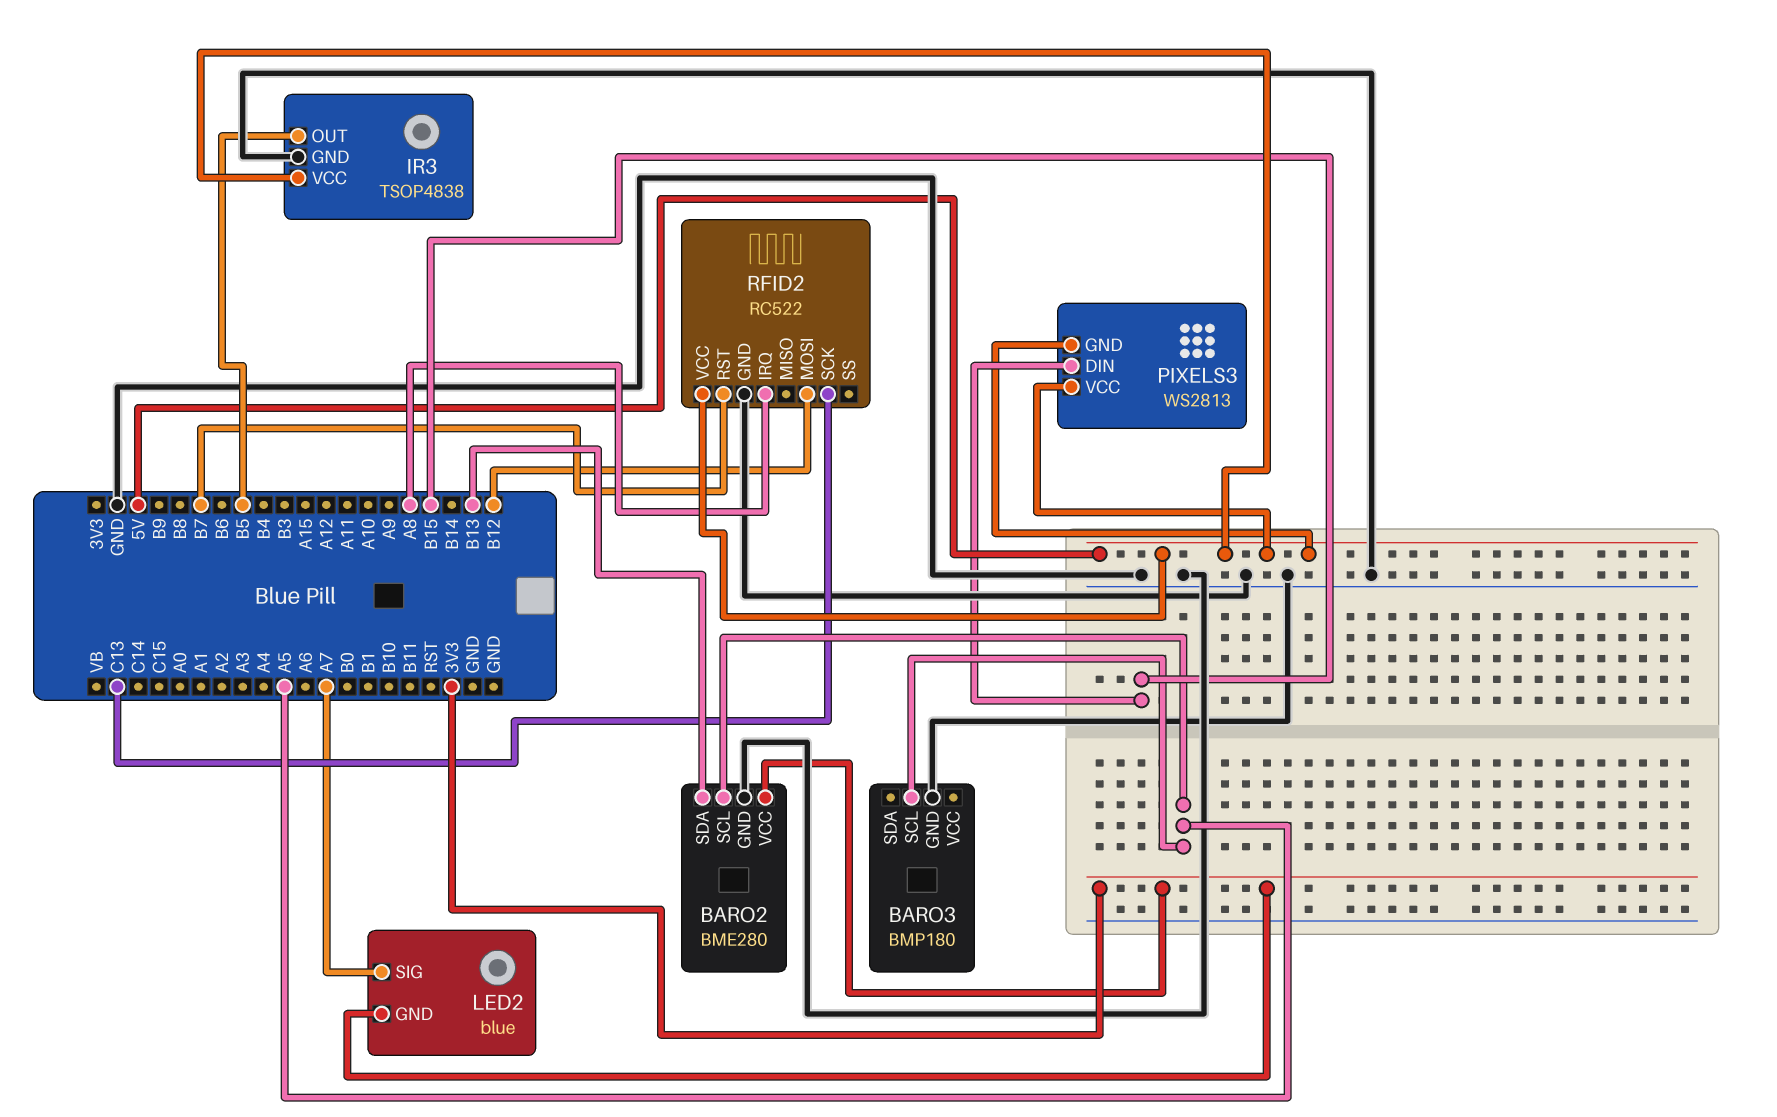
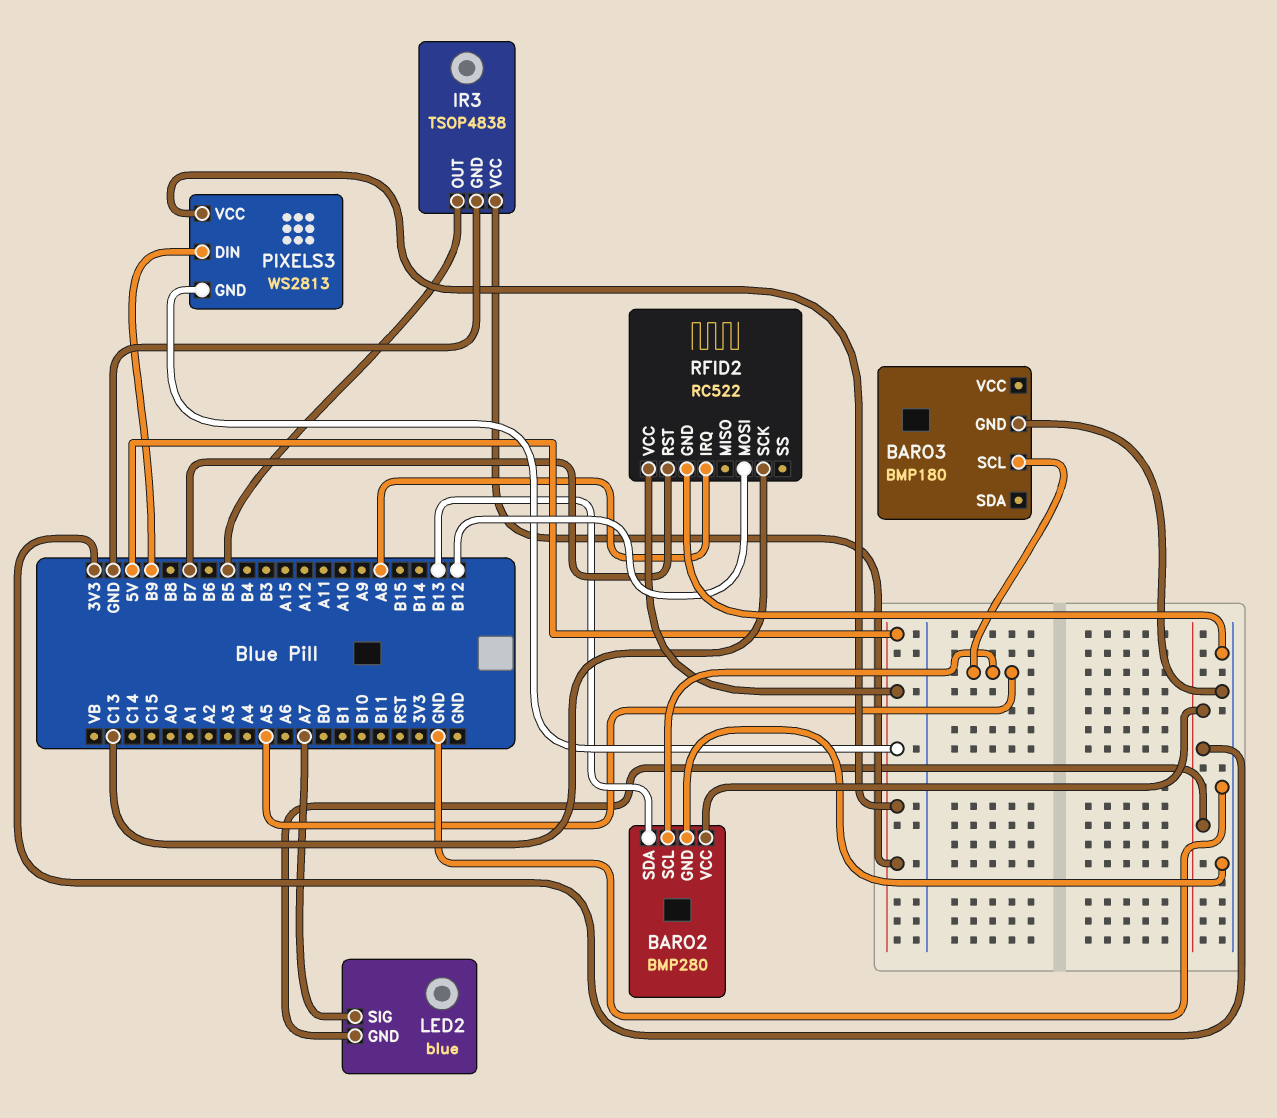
BARO2: BME280 -> BMP280
PIXELS3 pin DIN: B15 -> B9

